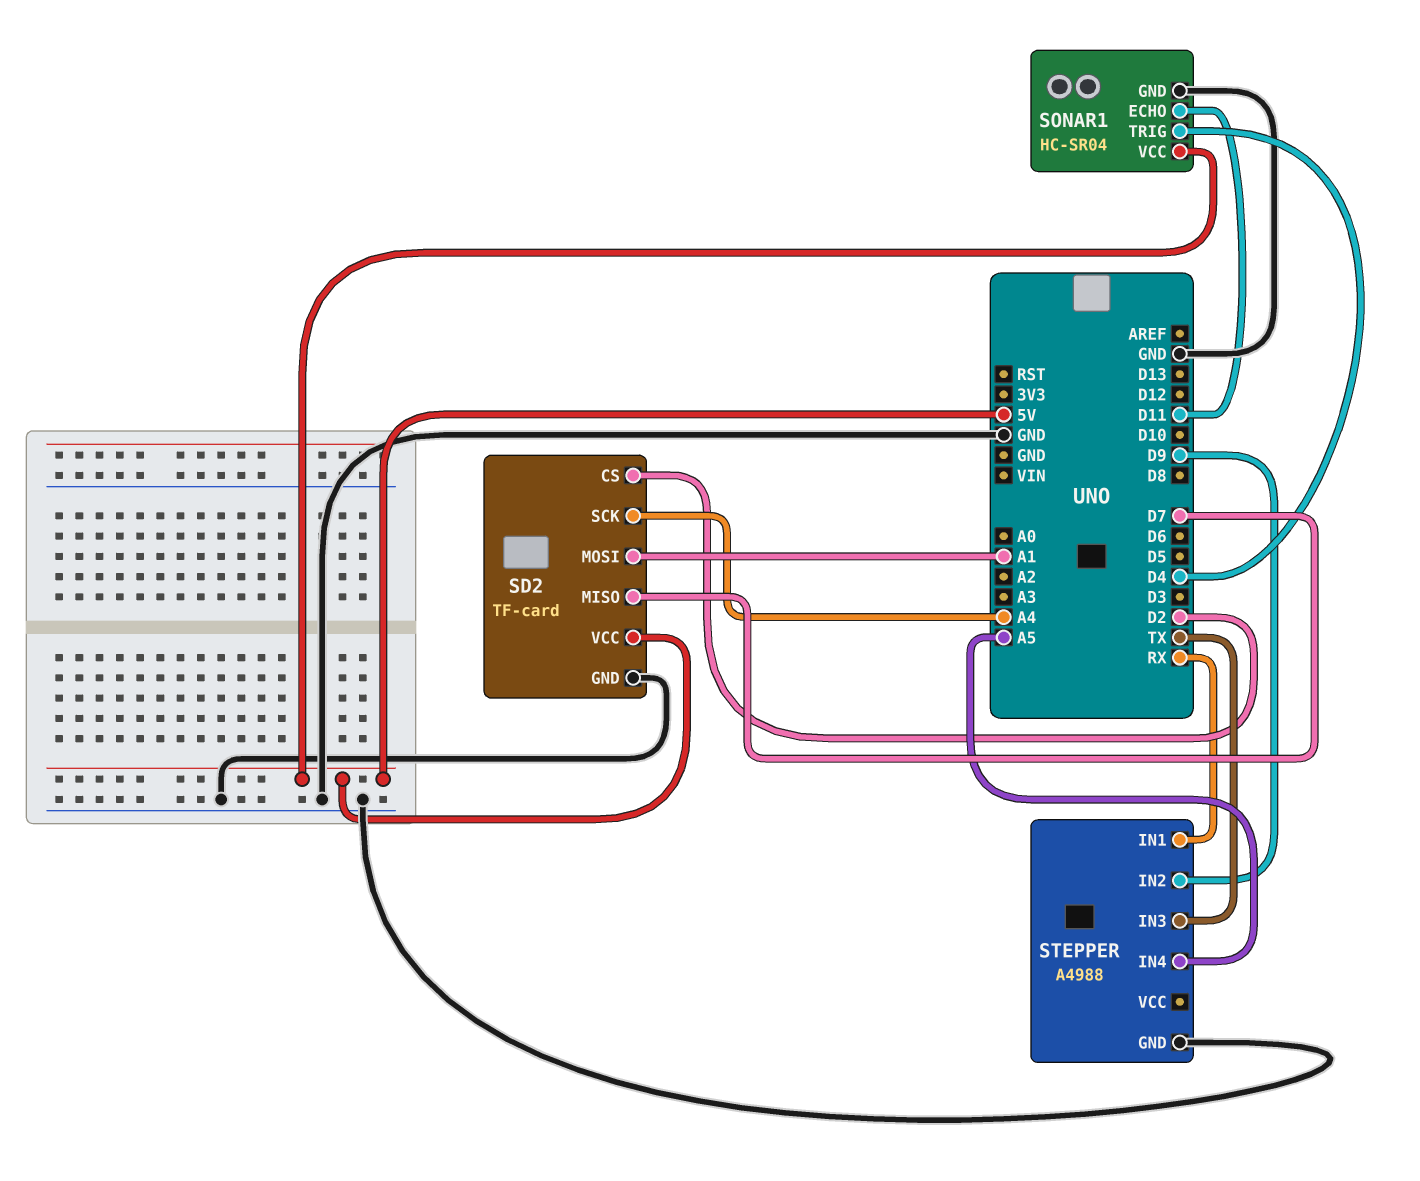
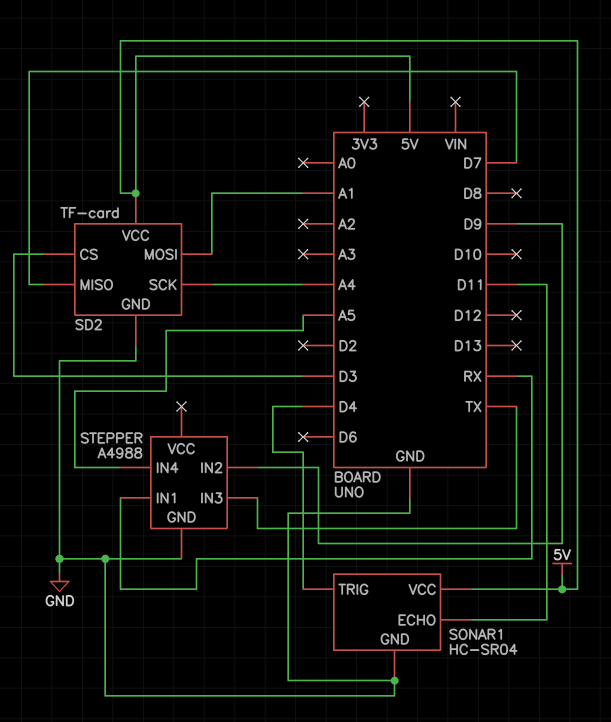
SD2 pin CS: D2 -> D3

